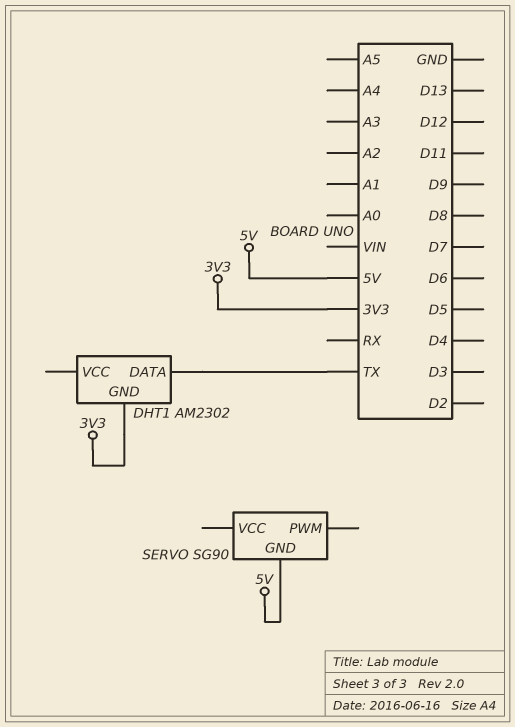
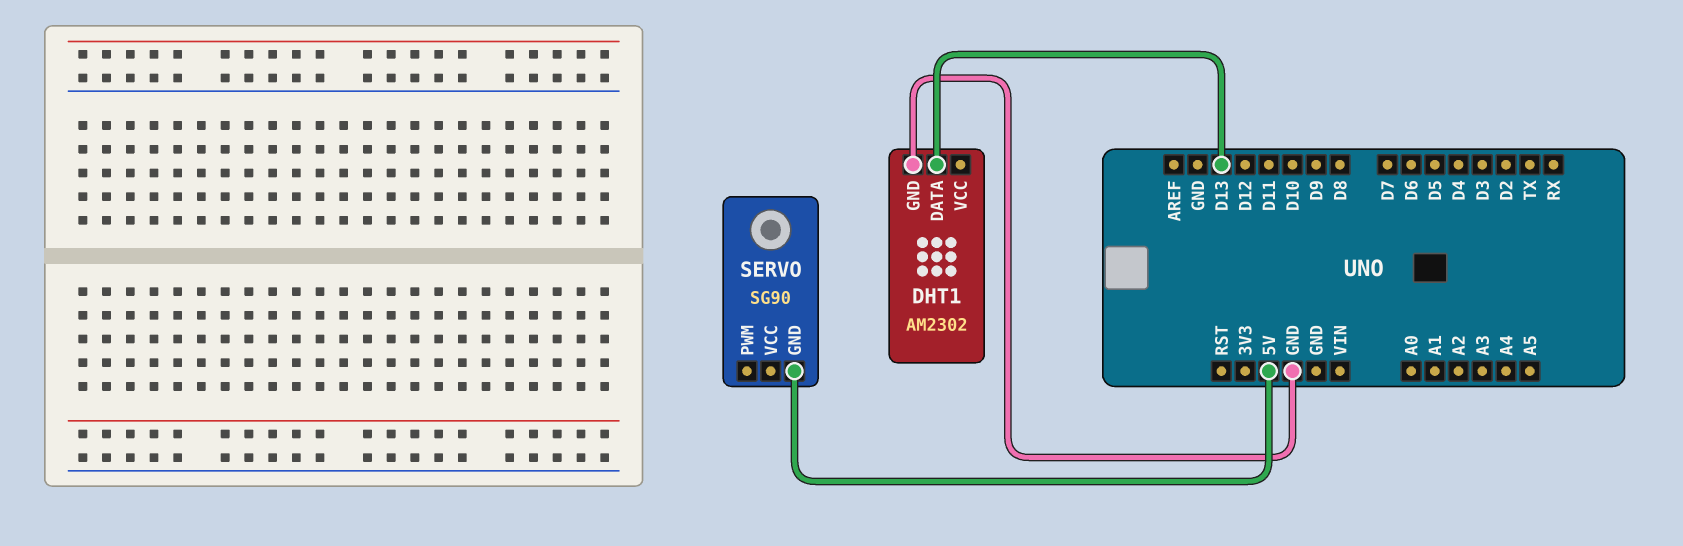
DHT1 pin DATA: TX -> D13
DHT1 pin GND: 3V3 -> GND

